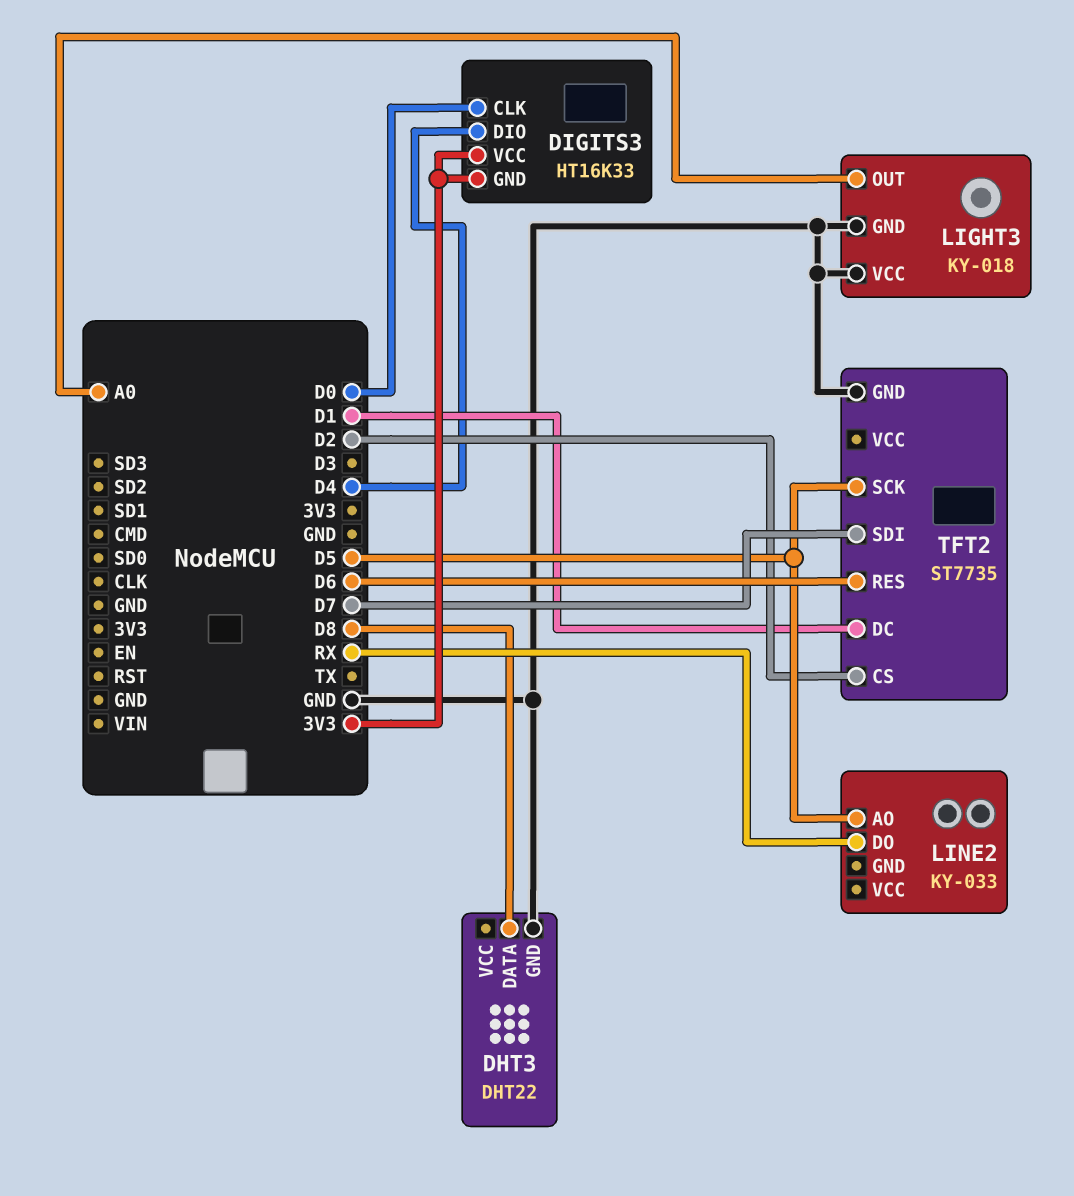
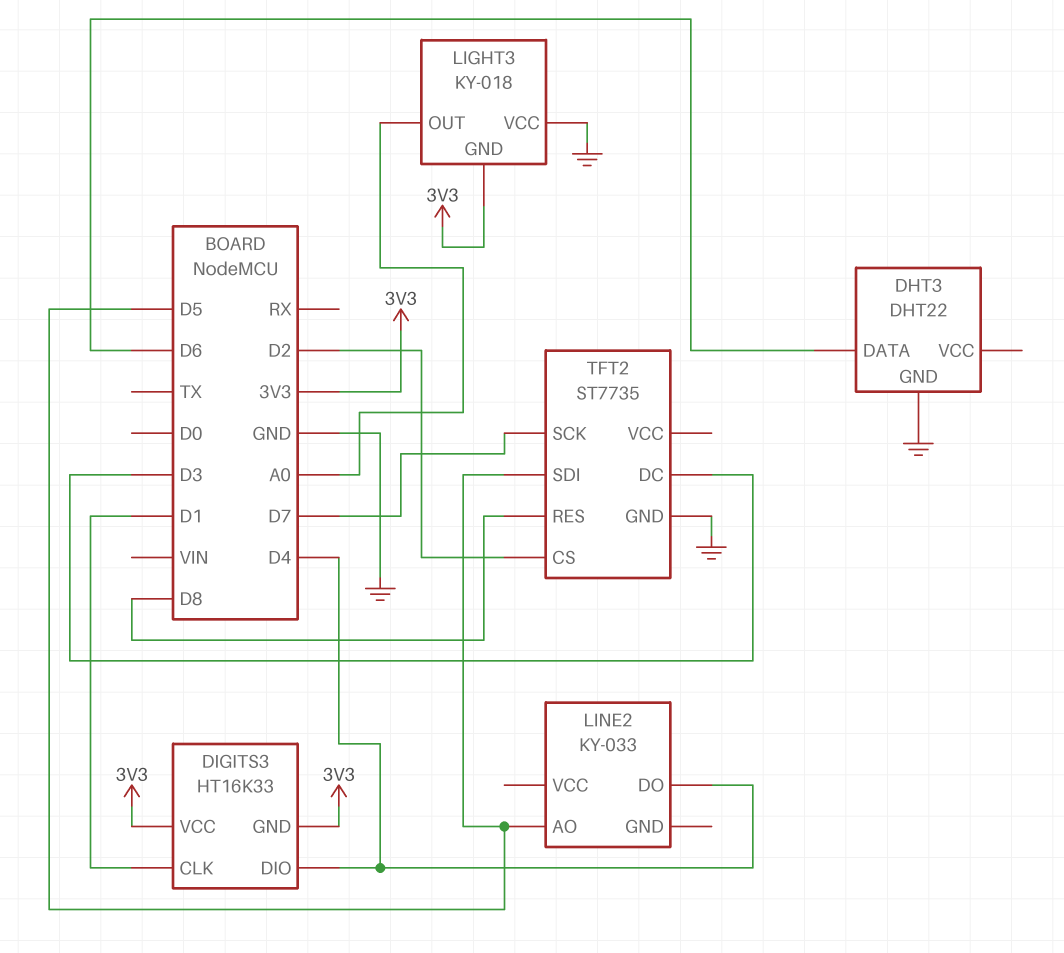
DHT3 pin DATA: D8 -> D6
DIGITS3 pin CLK: D0 -> D1
LIGHT3 pin GND: GND -> 3V3
LINE2 pin DO: RX -> D4
TFT2 pin DC: D1 -> D3
TFT2 pin RES: D6 -> D8
TFT2 pin SCK: D5 -> D7
TFT2 pin SDI: D7 -> D5

